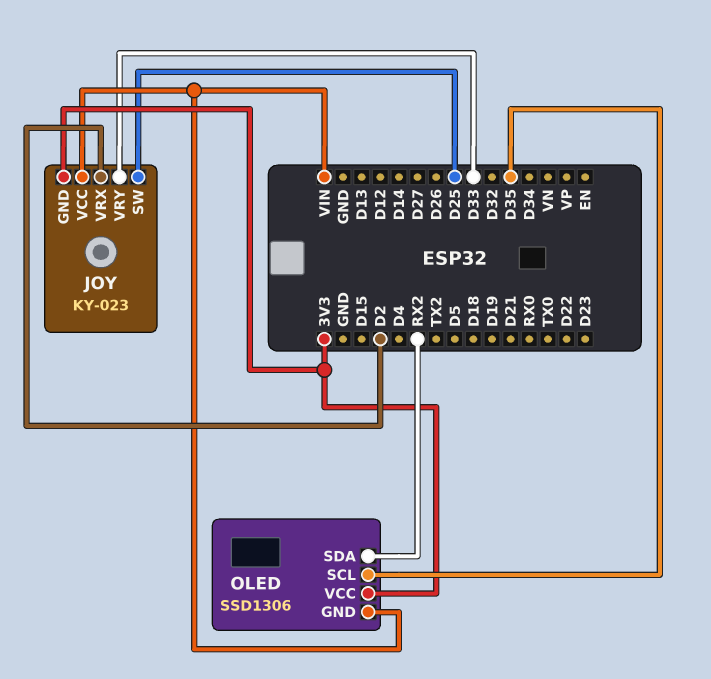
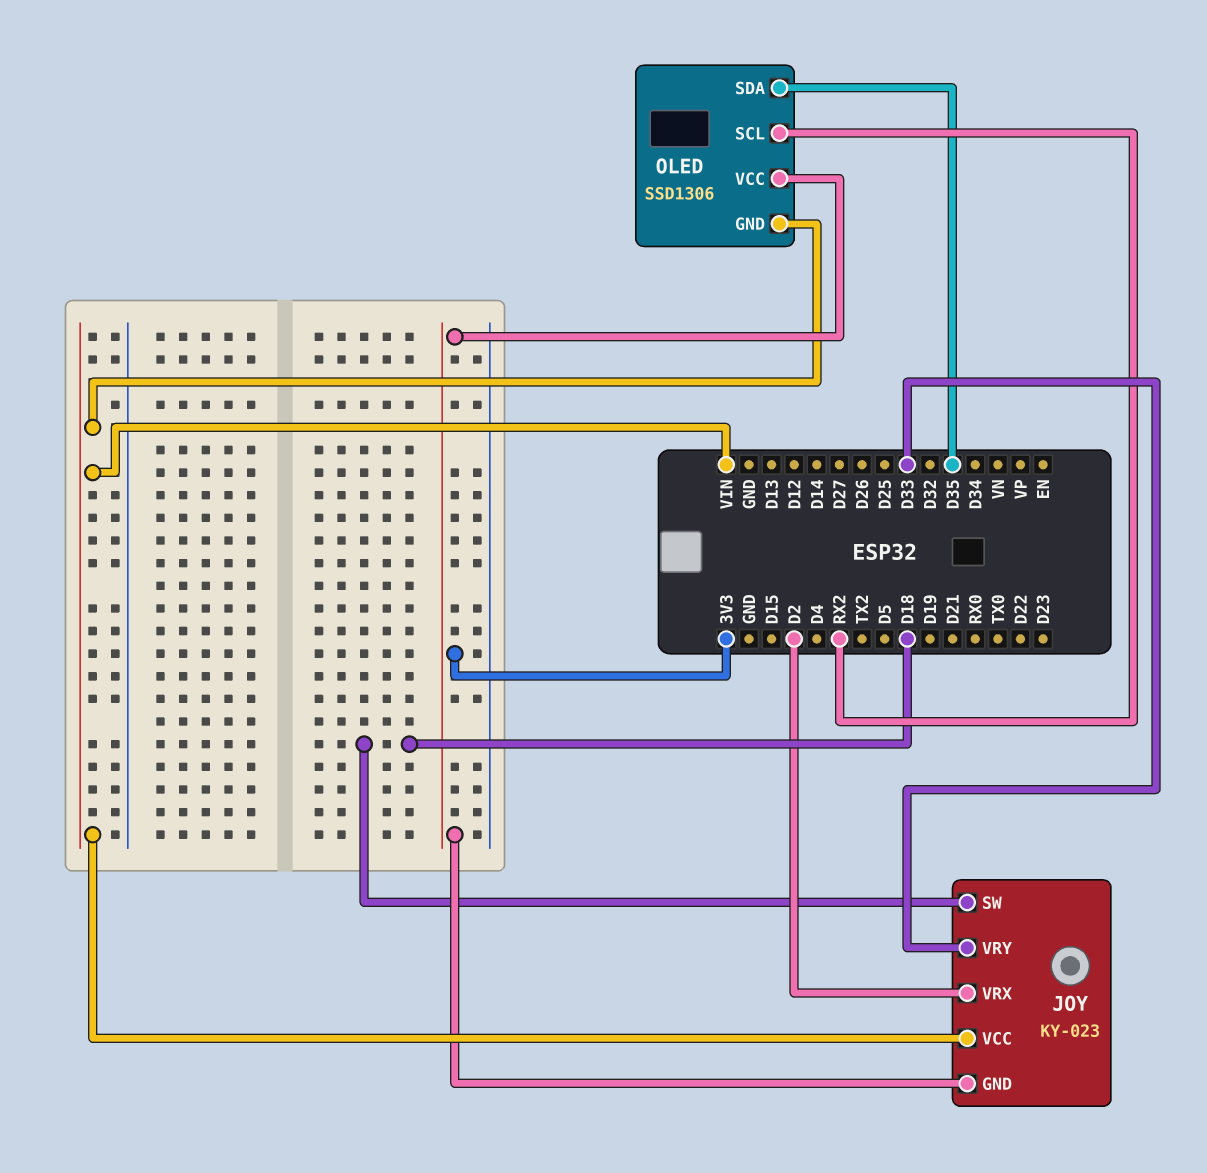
JOY pin SW: D25 -> D18
OLED pin SCL: D35 -> RX2
OLED pin SDA: RX2 -> D35

